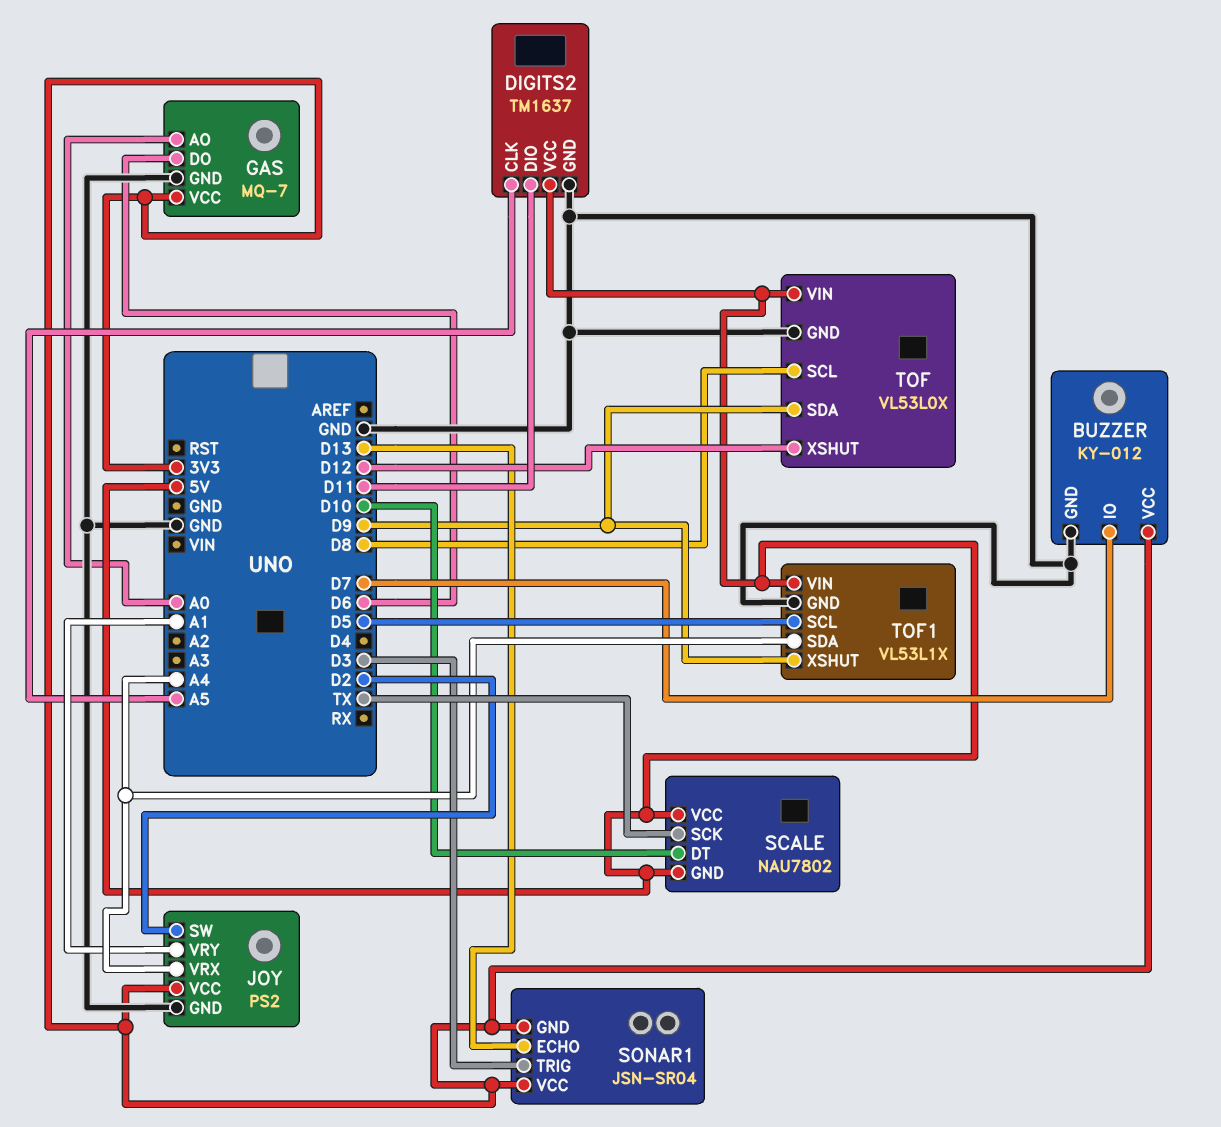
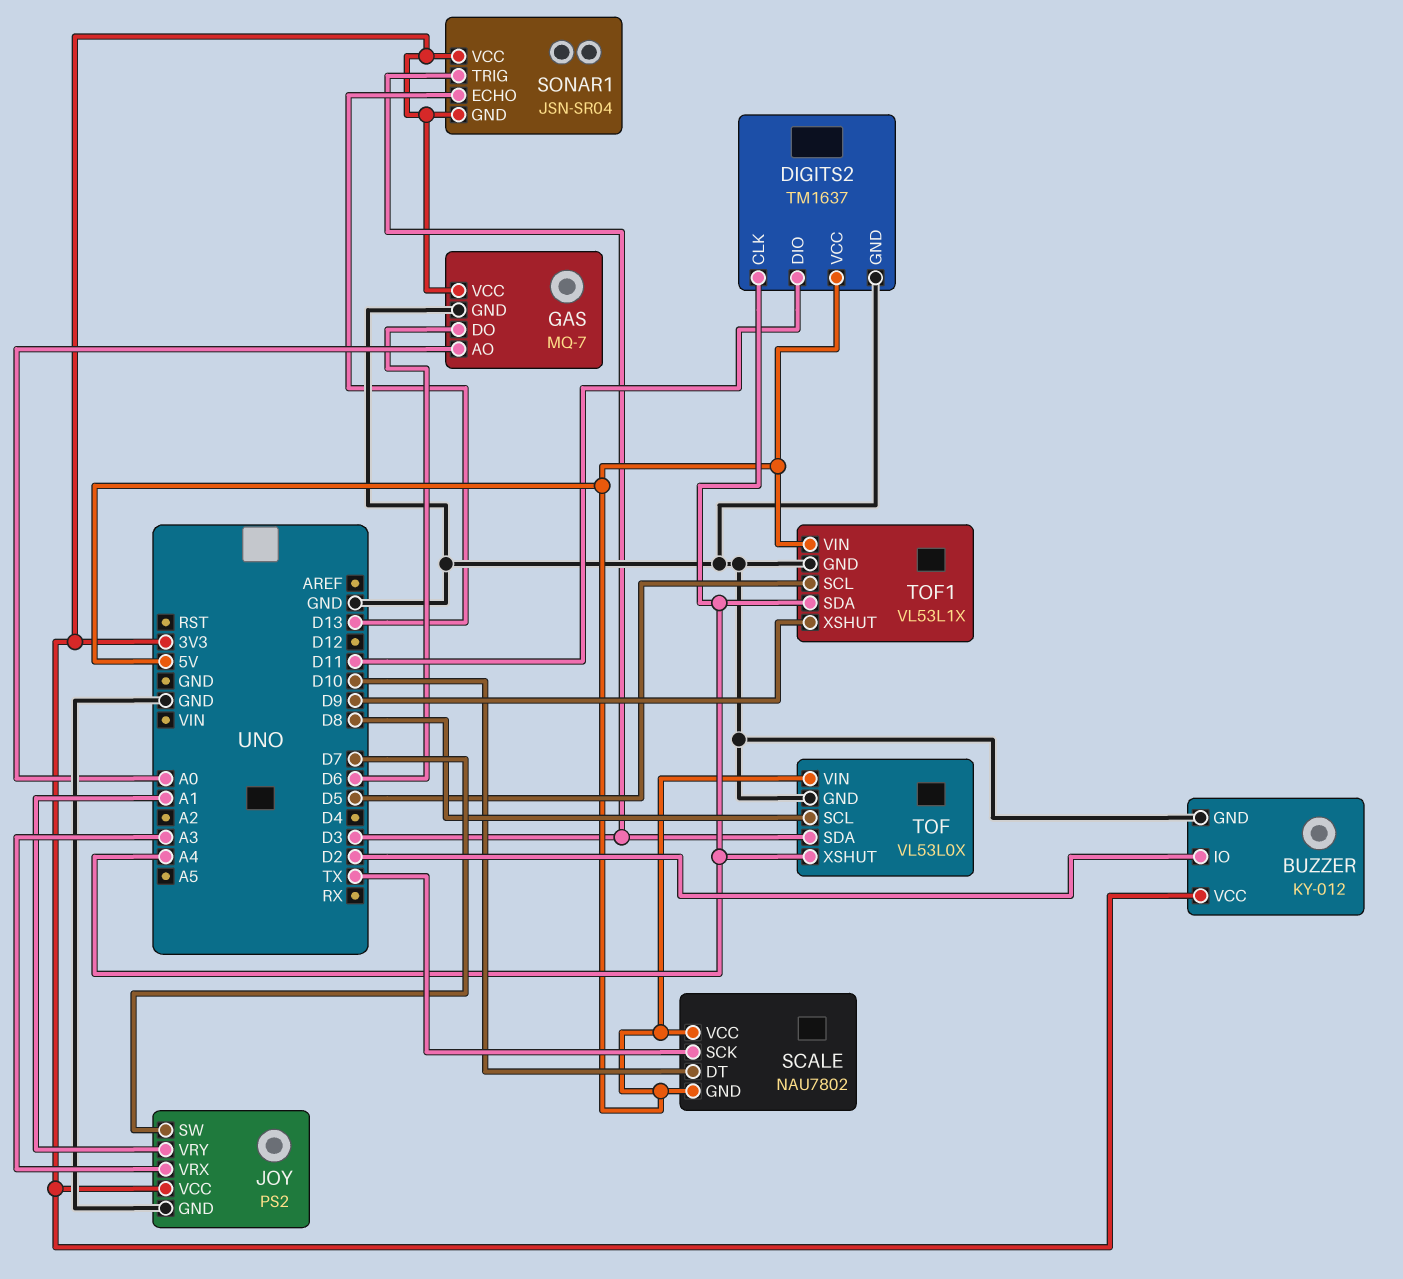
BUZZER pin IO: D7 -> D2
DIGITS2 pin CLK: A5 -> A4
JOY pin SW: D2 -> D7
JOY pin VRX: A4 -> A3
TOF pin SDA: D9 -> D3
TOF pin XSHUT: D12 -> A4

